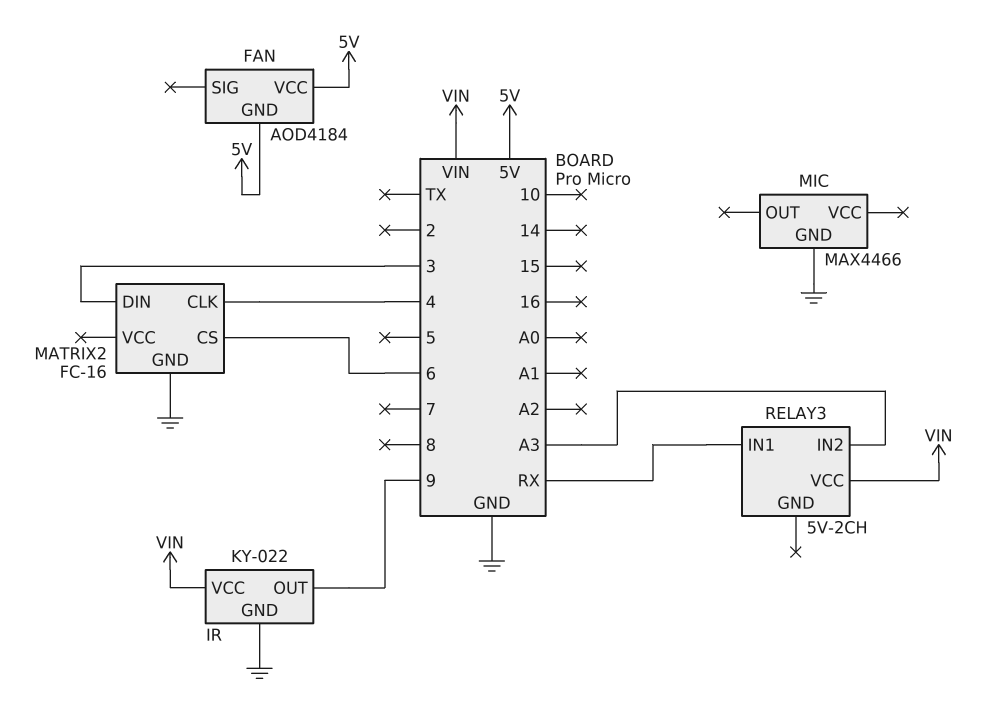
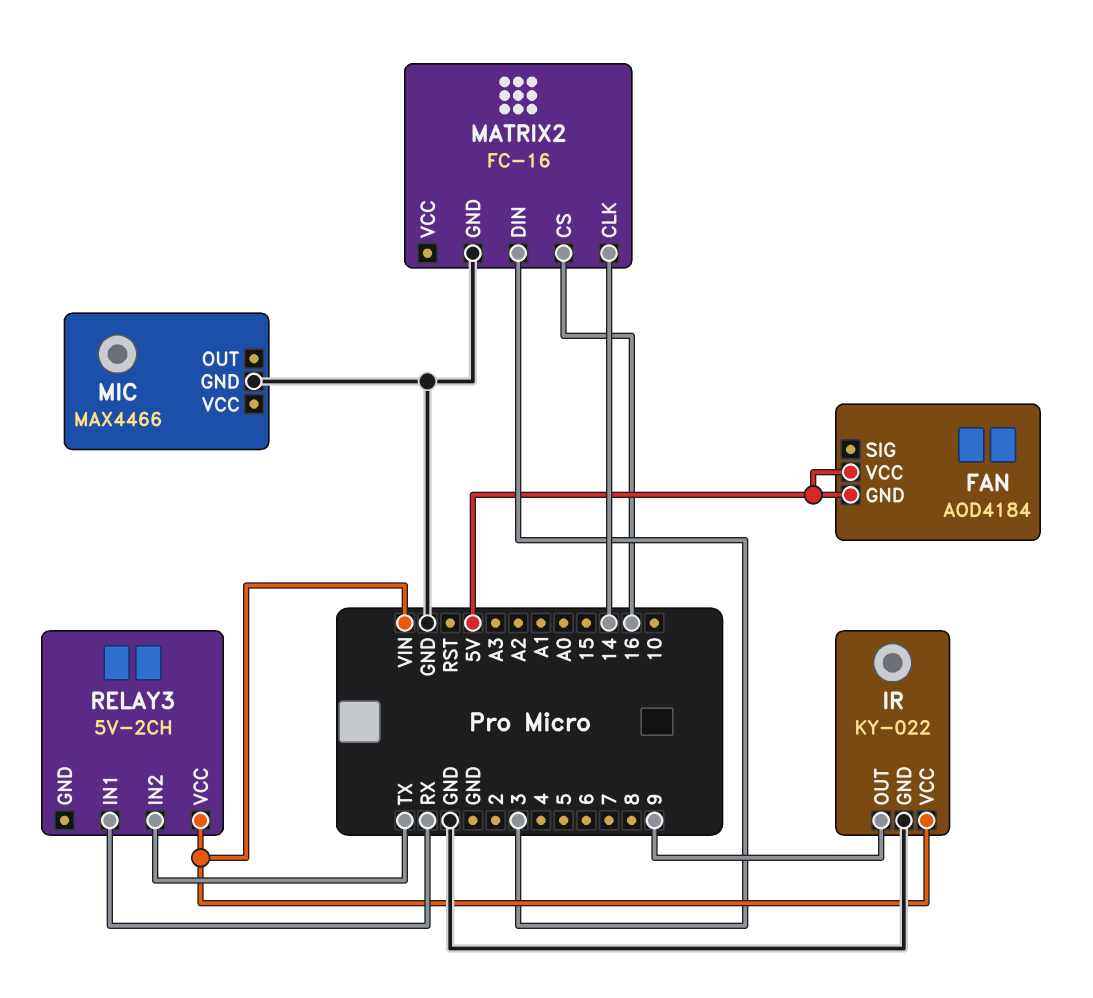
MATRIX2 pin CLK: 4 -> 14
MATRIX2 pin CS: 6 -> 16
RELAY3 pin IN2: A3 -> TX

